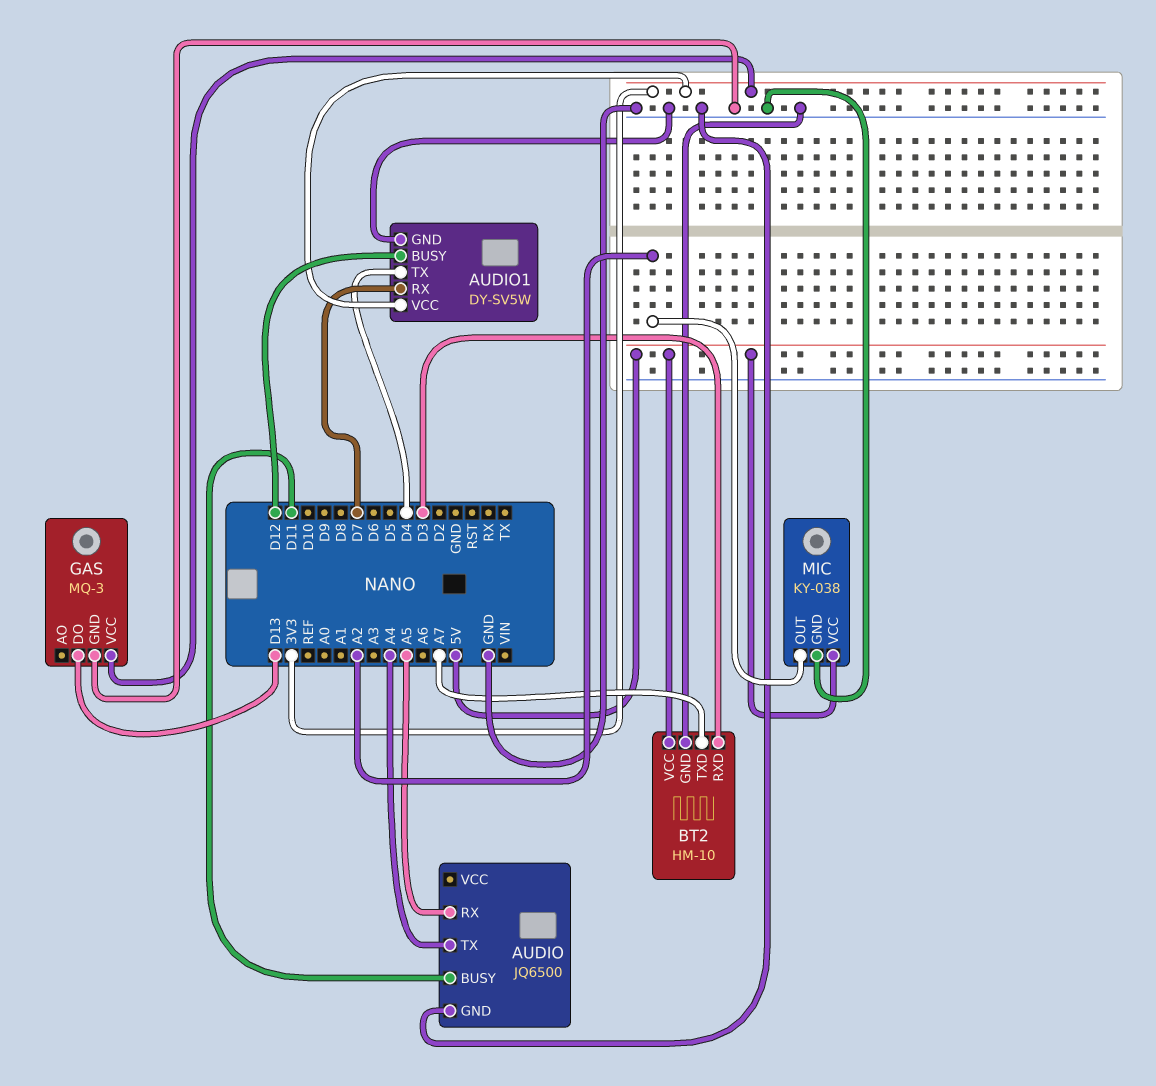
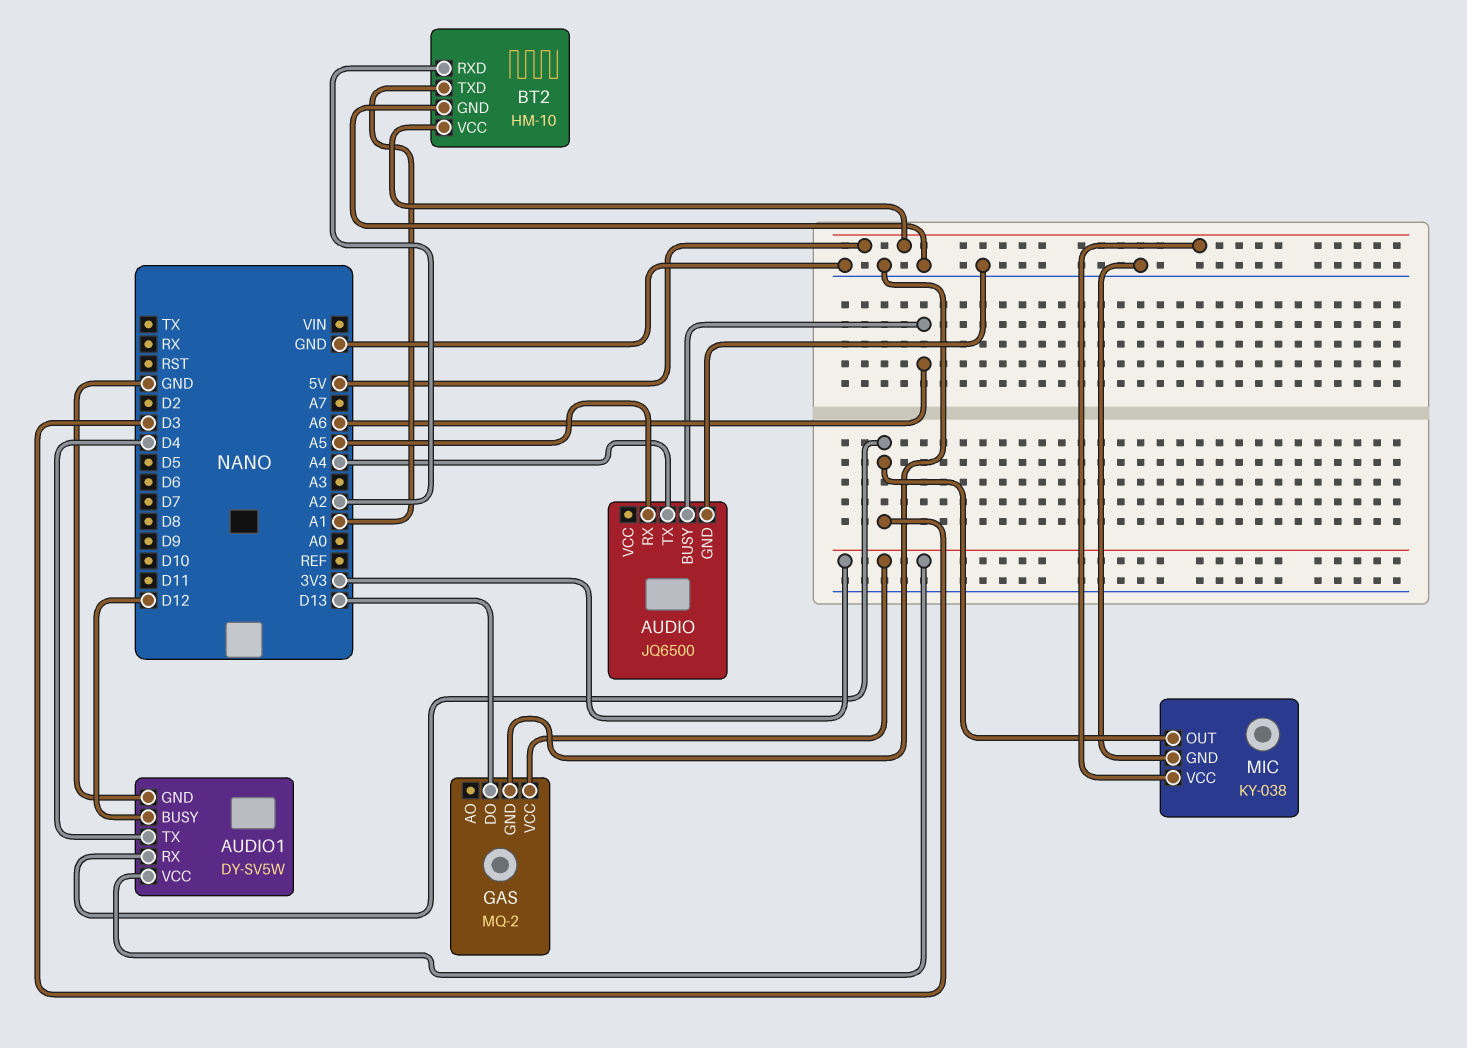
AUDIO pin BUSY: D11 -> A6
AUDIO1 pin RX: D7 -> D3
BT2 pin RXD: D3 -> A2
BT2 pin TXD: A7 -> A1
GAS: MQ-3 -> MQ-2
MIC pin OUT: A2 -> D3

